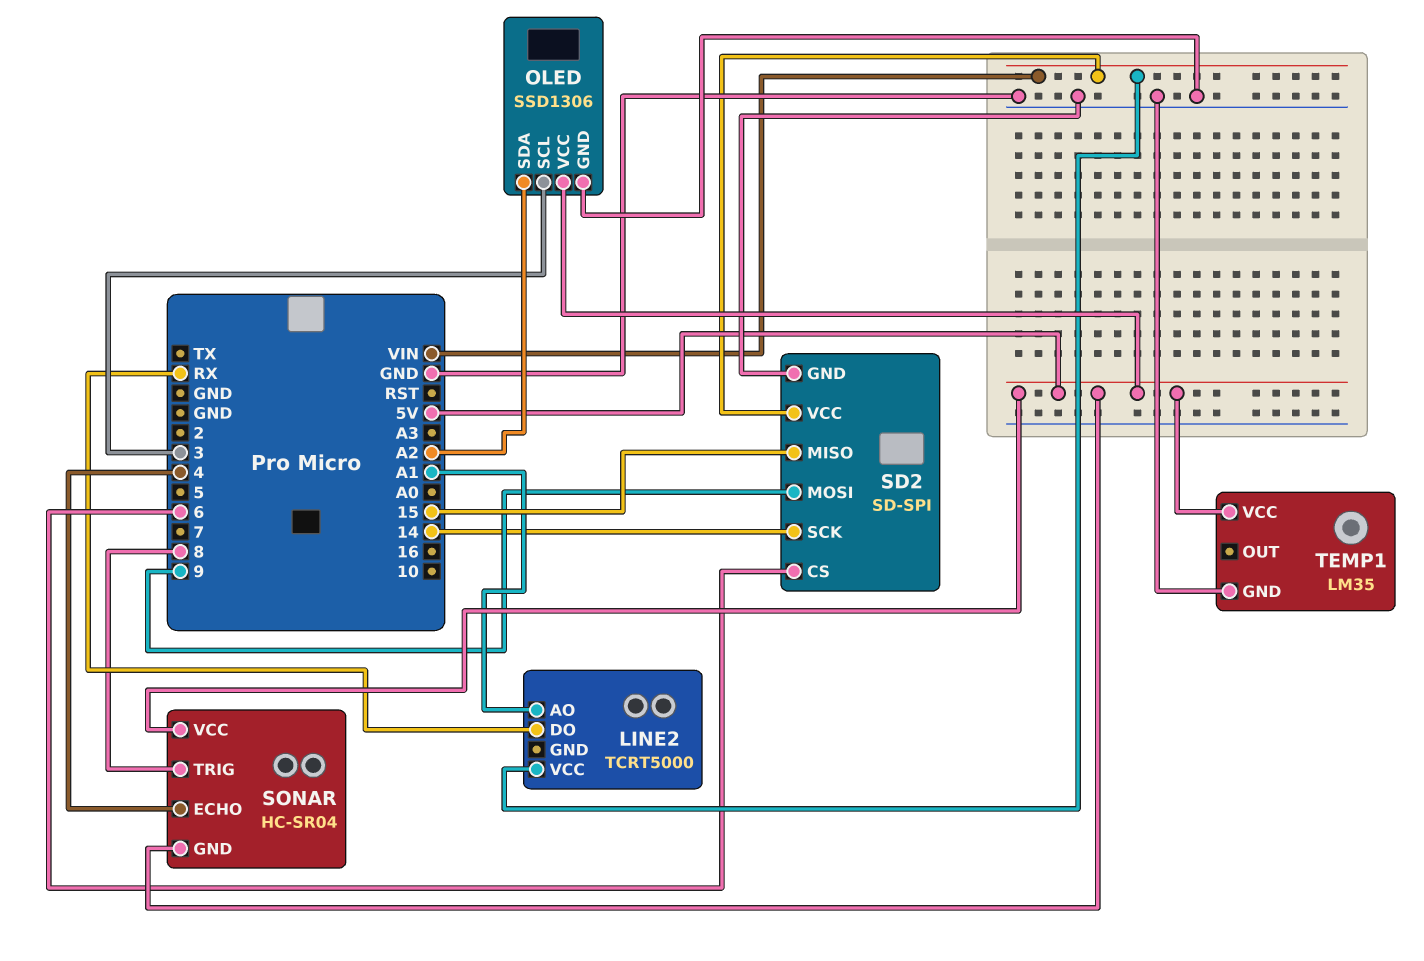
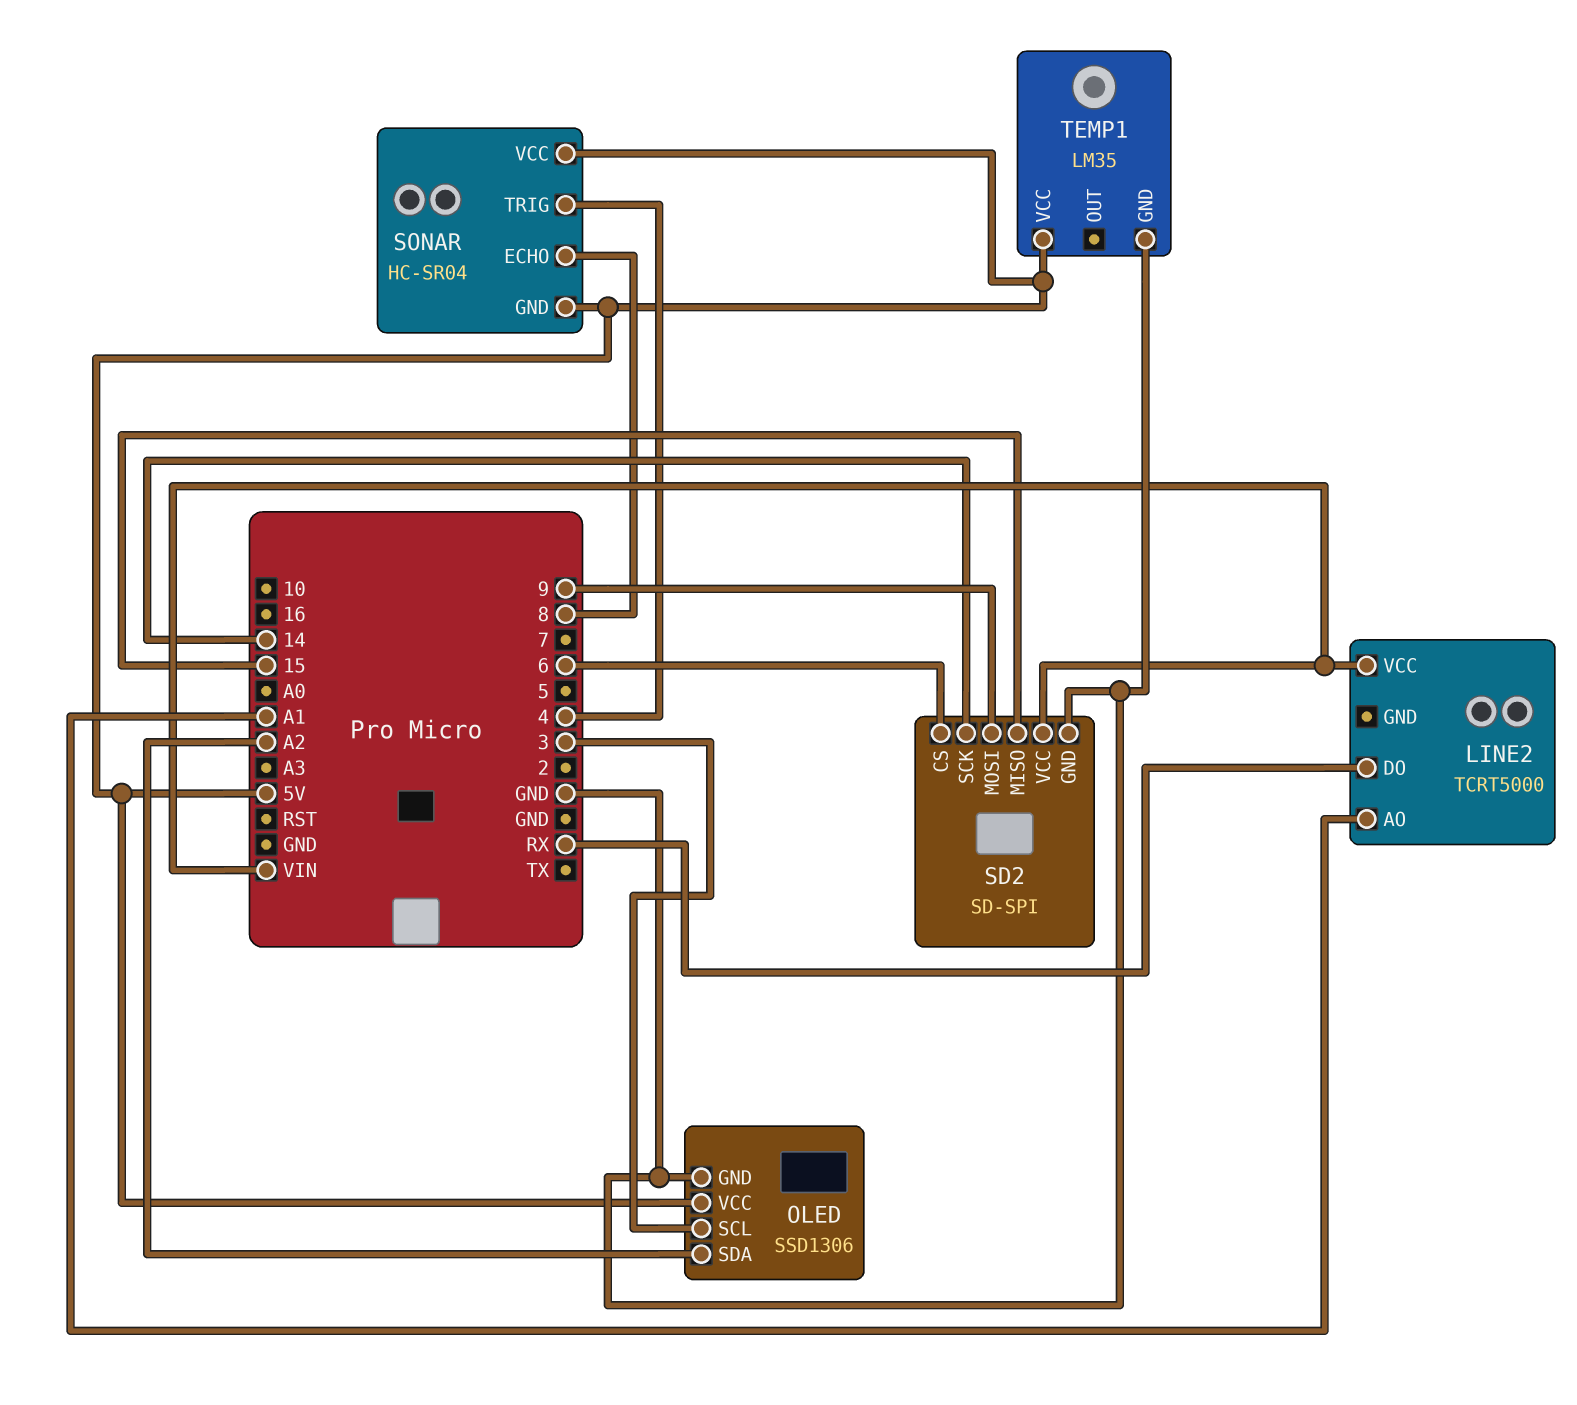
SONAR pin ECHO: 4 -> 8
SONAR pin TRIG: 8 -> 4

